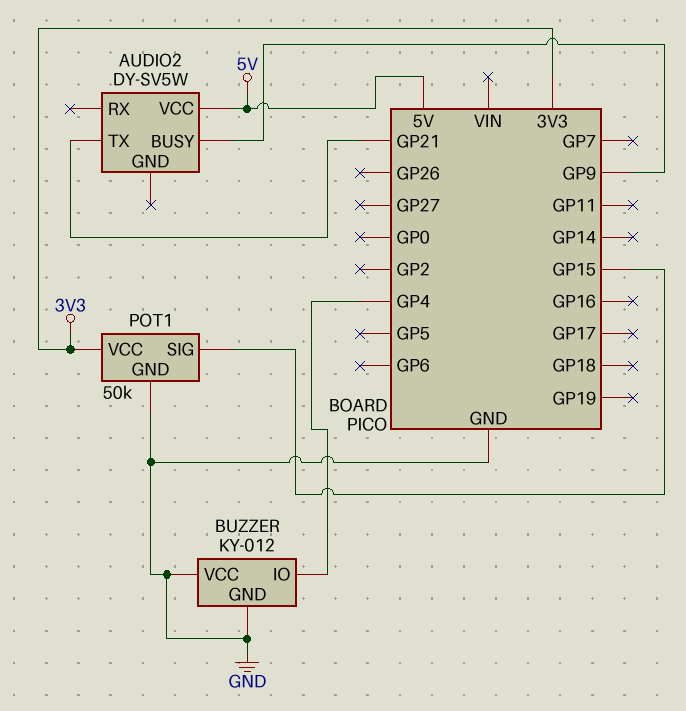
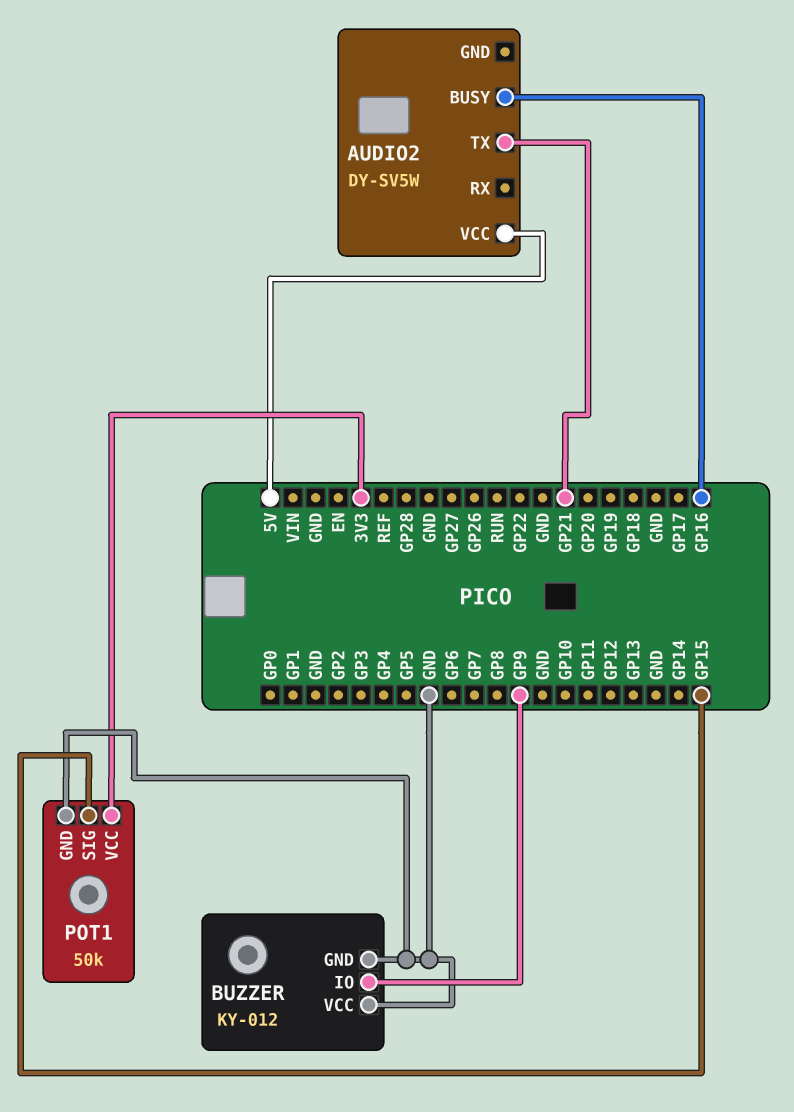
AUDIO2 pin BUSY: GP9 -> GP16
BUZZER pin IO: GP4 -> GP9

